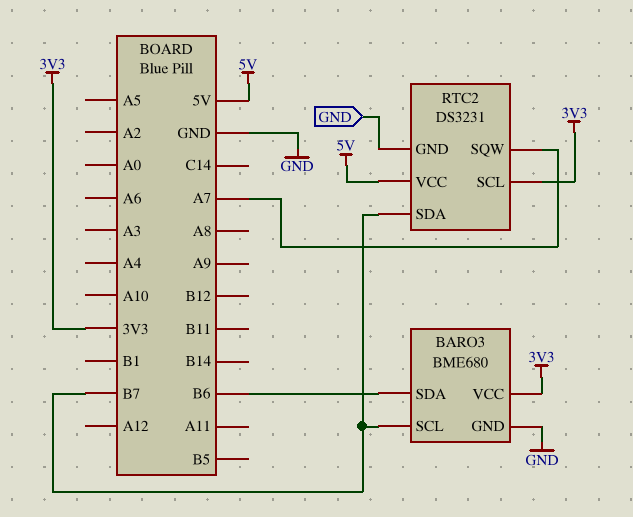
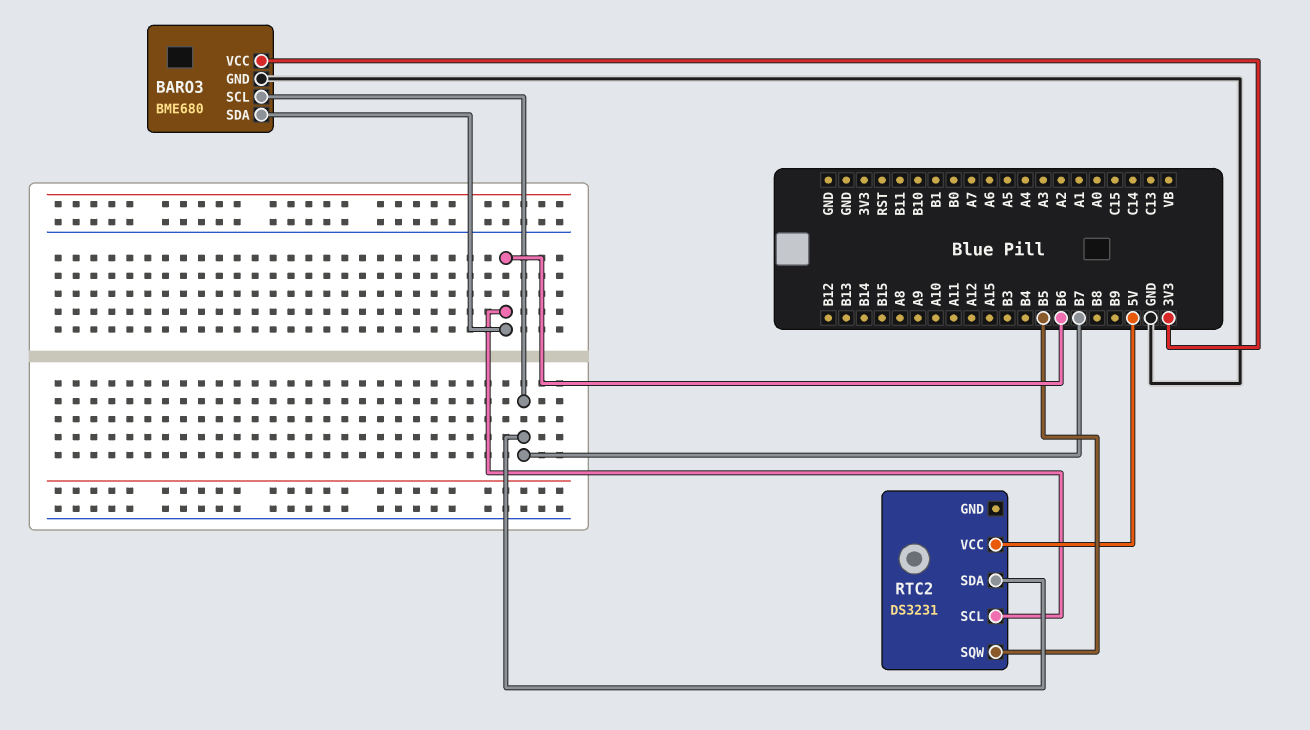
RTC2 pin GND: GND -> none
RTC2 pin SCL: 3V3 -> B6
RTC2 pin SQW: A7 -> B5

